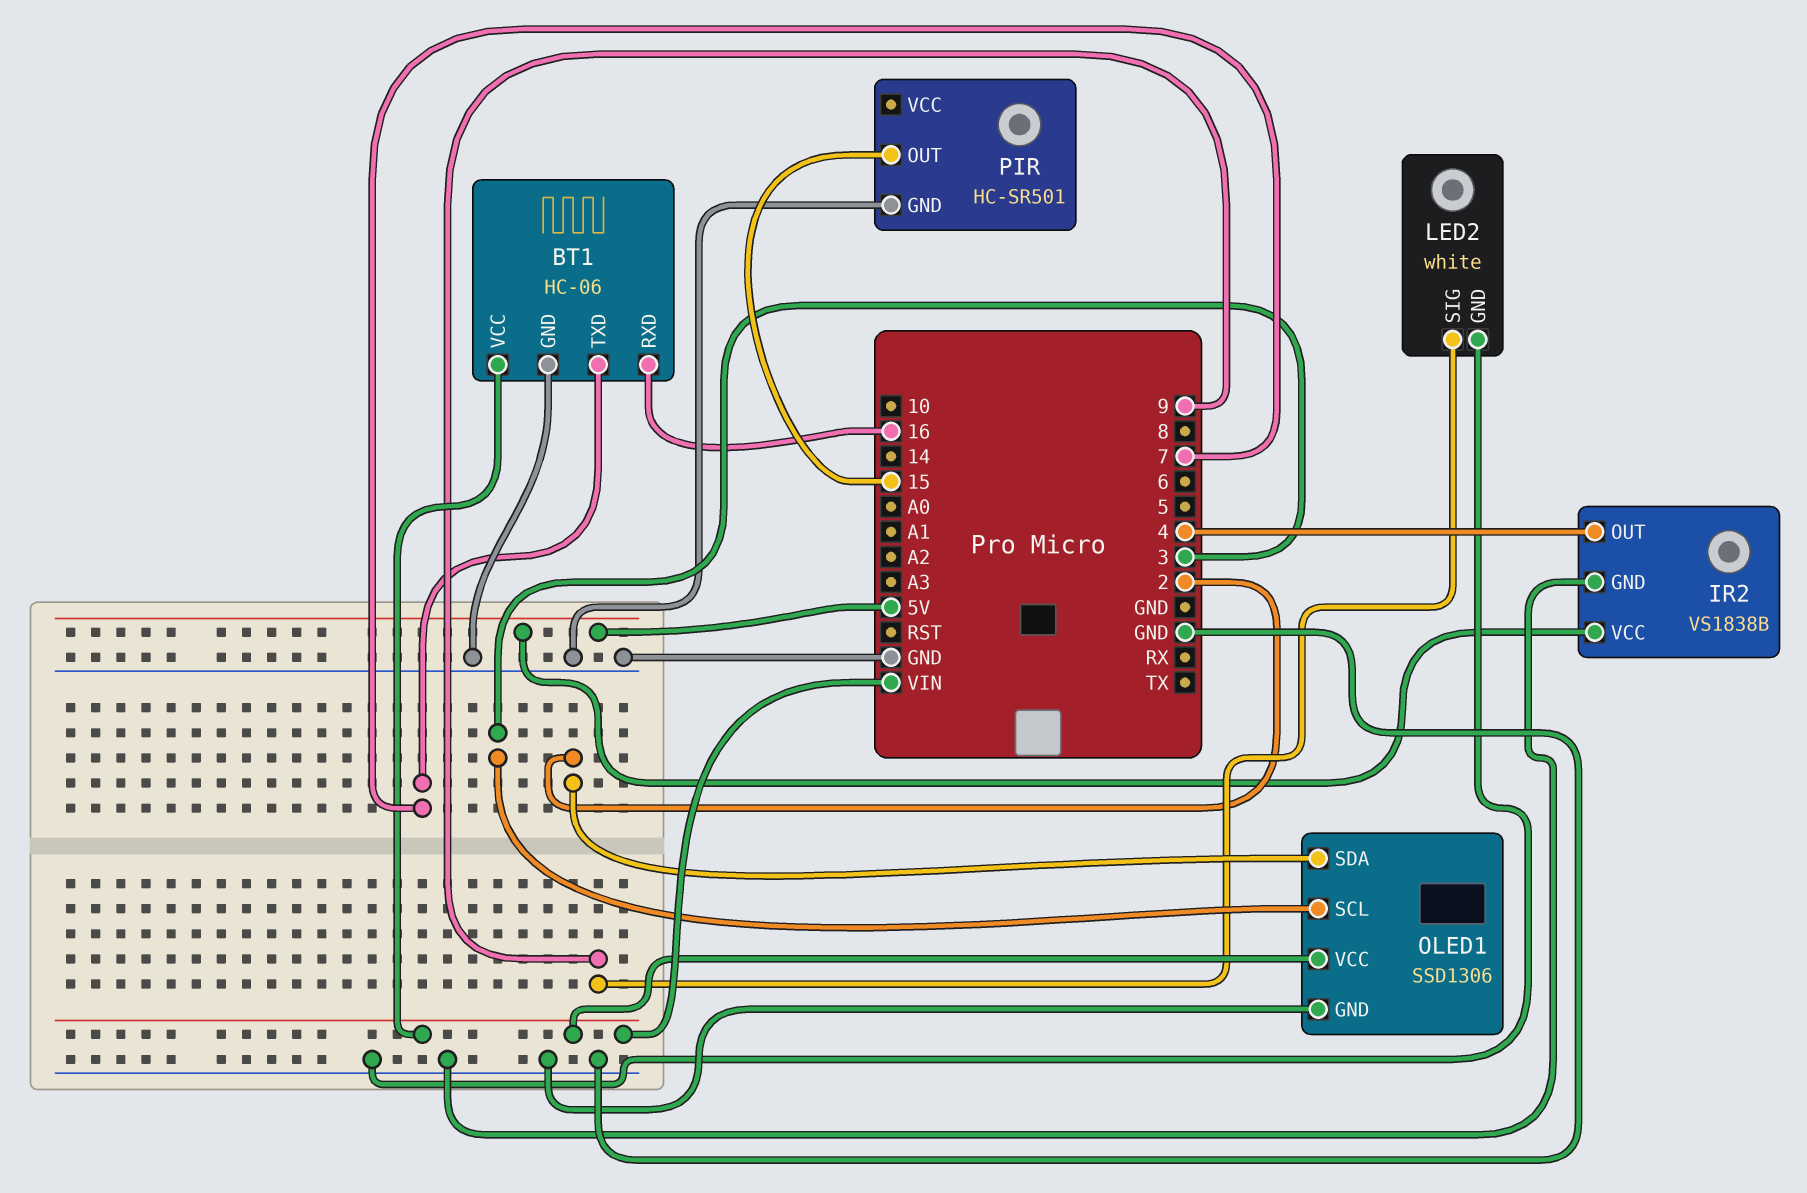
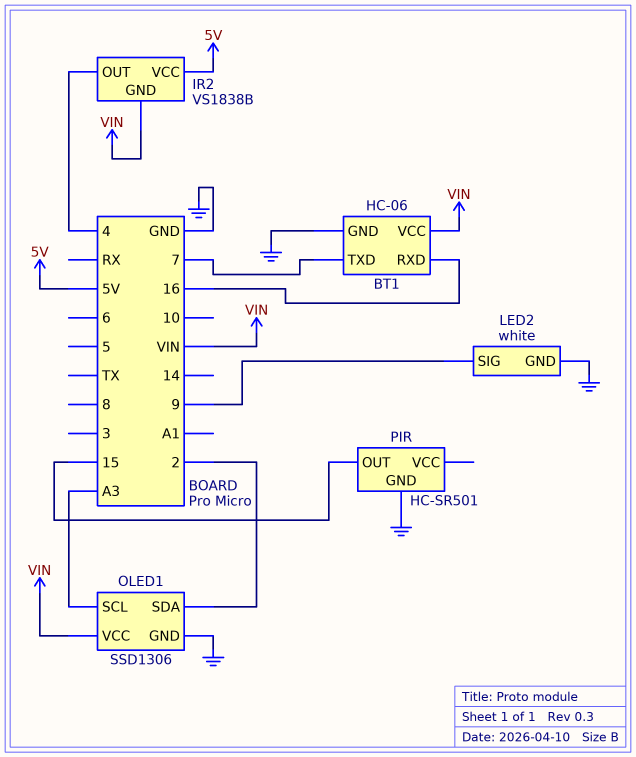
IR2 pin GND: GND -> VIN
OLED1 pin SCL: 3 -> A3

